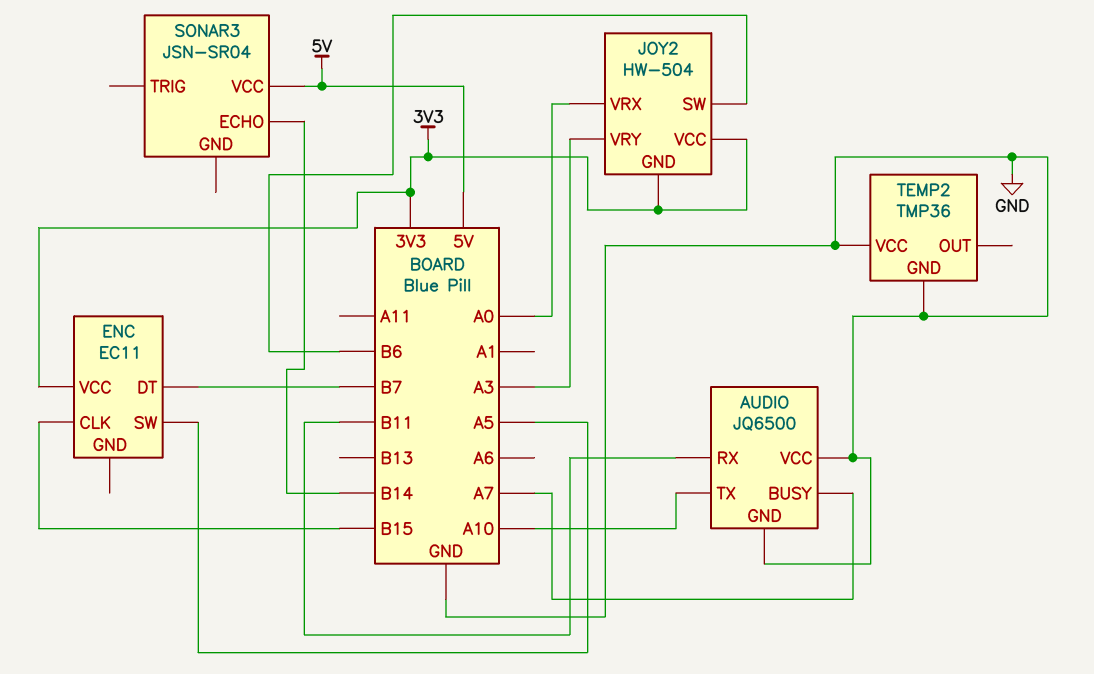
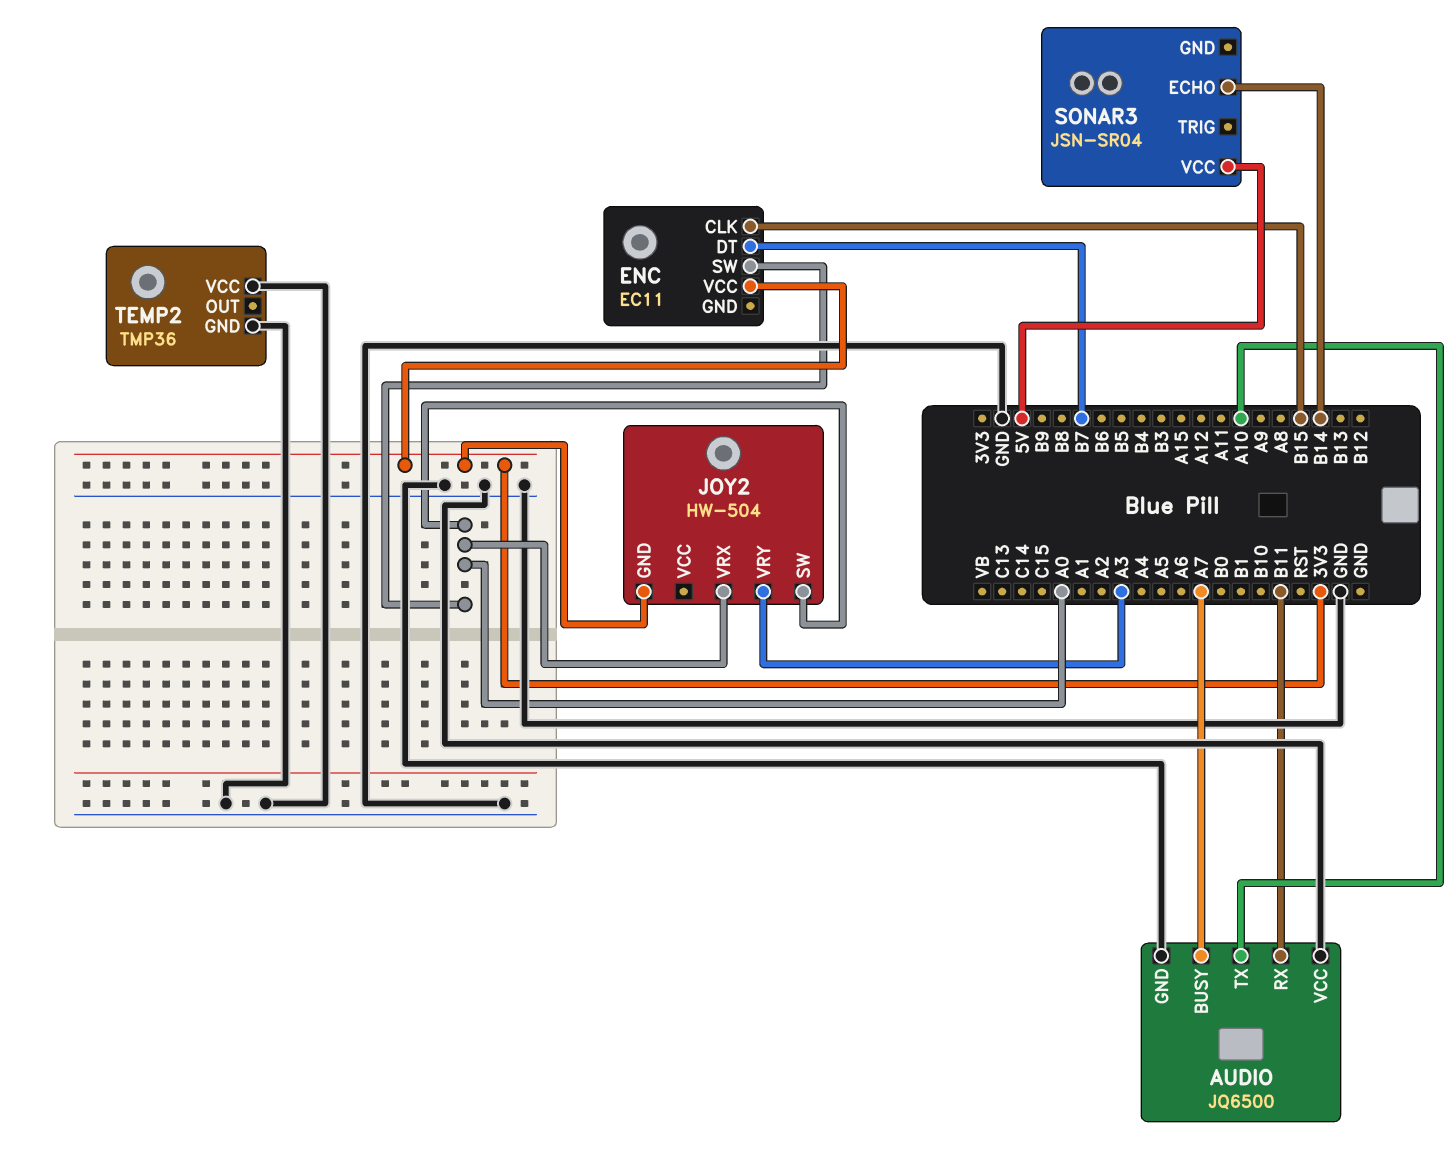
ENC pin SW: A5 -> A0
JOY2 pin SW: B6 -> A0
JOY2 pin VCC: 3V3 -> none

